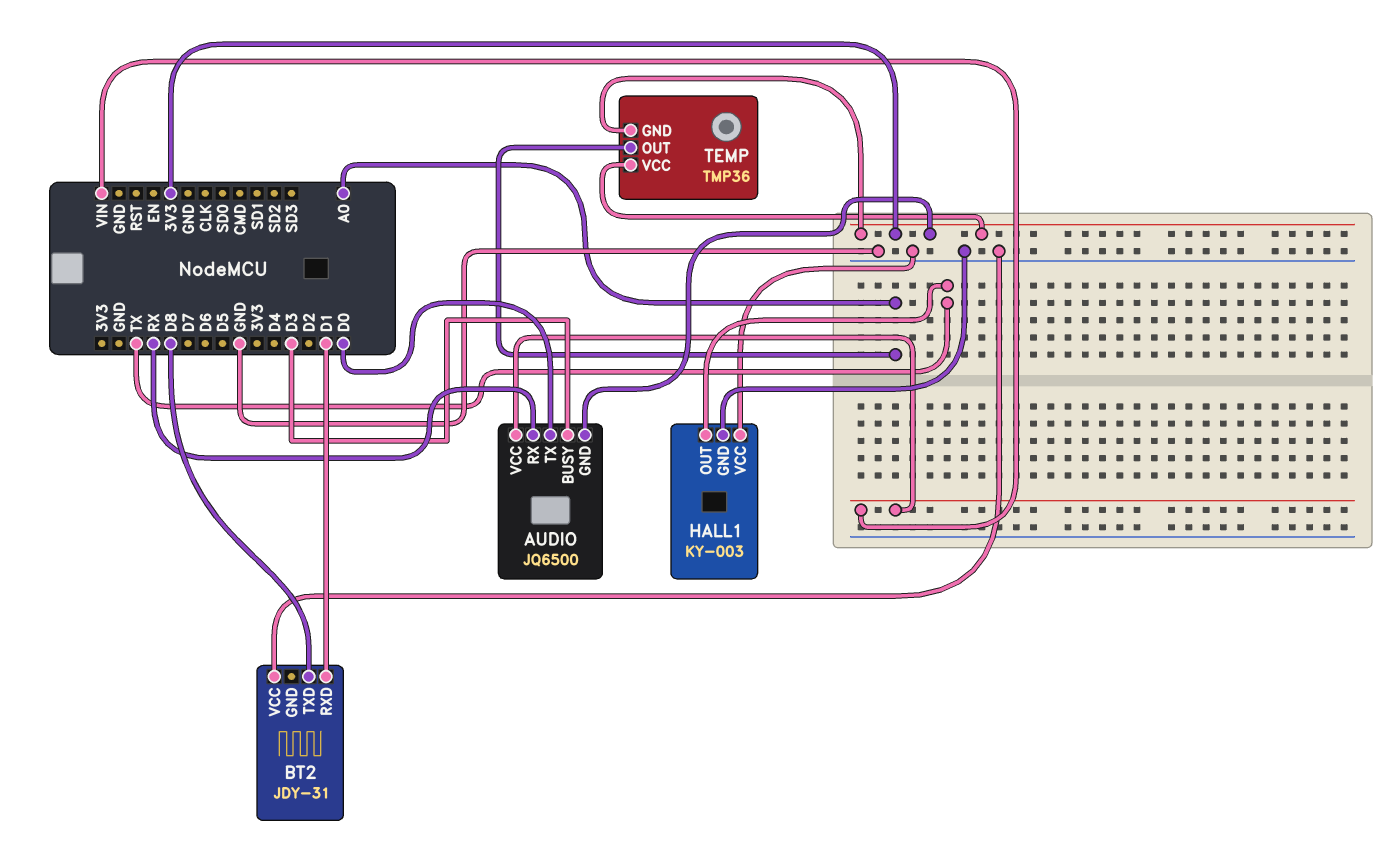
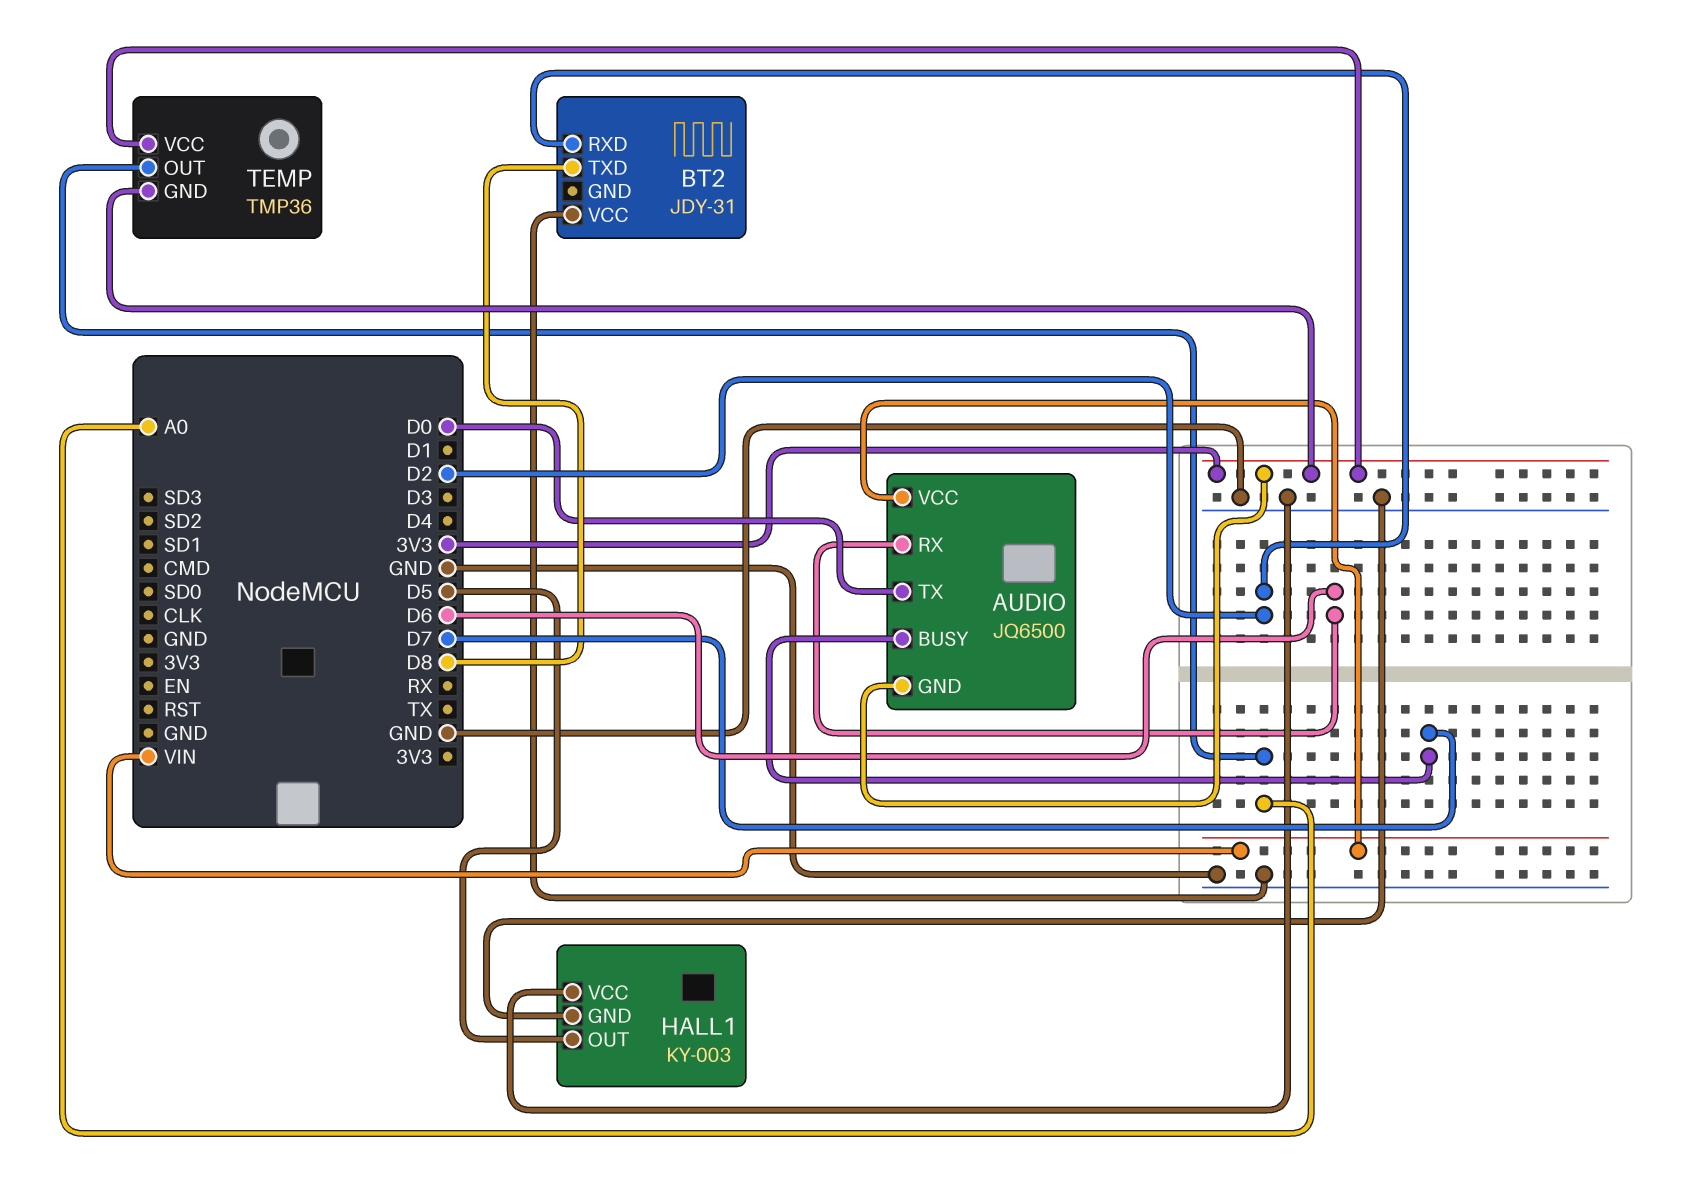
AUDIO pin BUSY: D3 -> D7
AUDIO pin RX: RX -> D6
BT2 pin RXD: D1 -> D2
HALL1 pin OUT: TX -> D5

